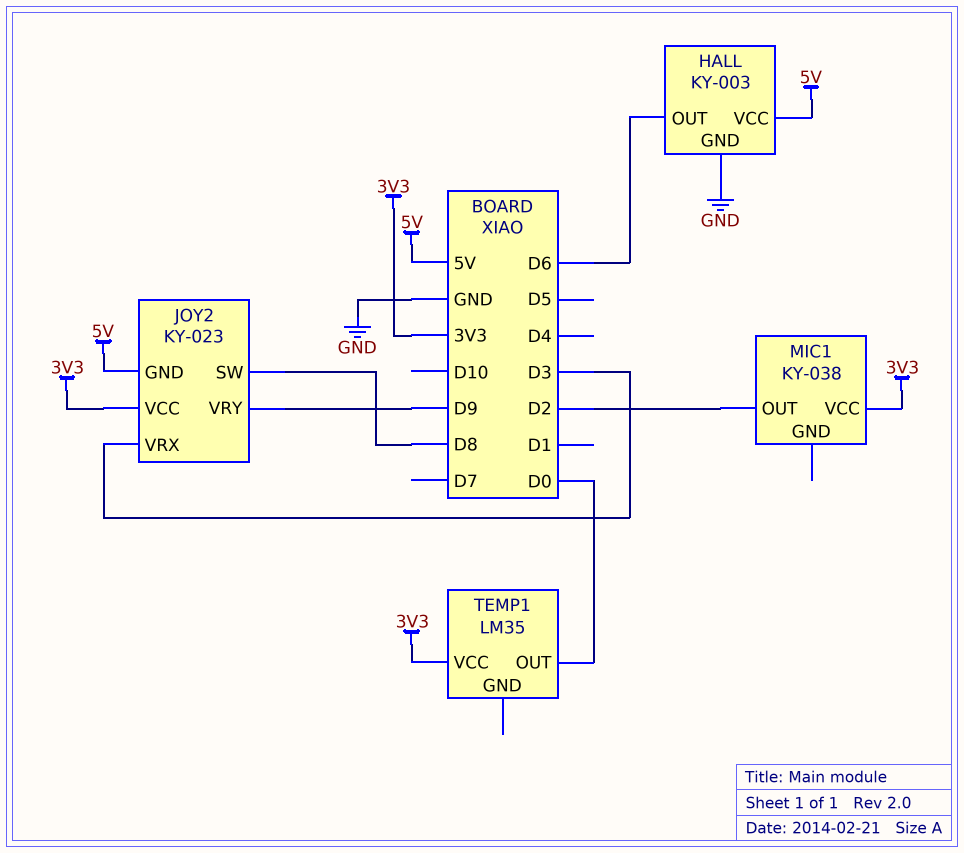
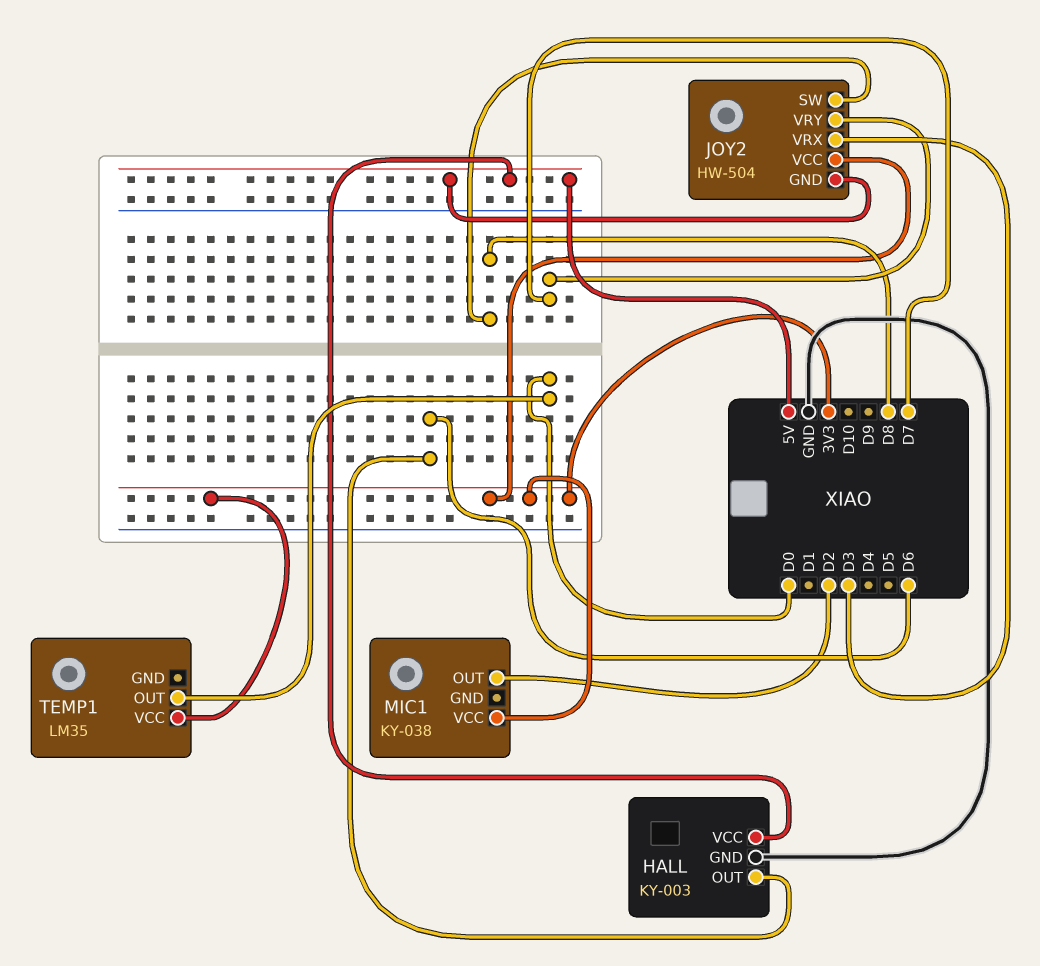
JOY2: KY-023 -> HW-504
JOY2 pin VRY: D9 -> D7

